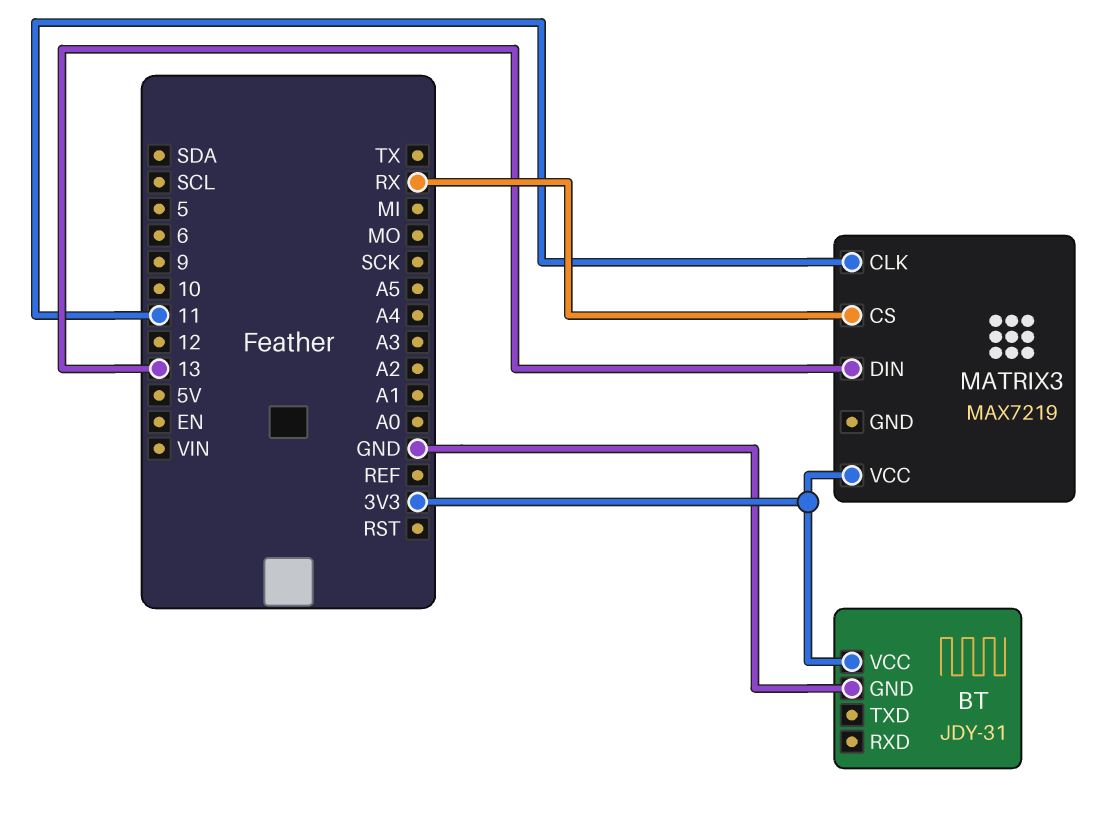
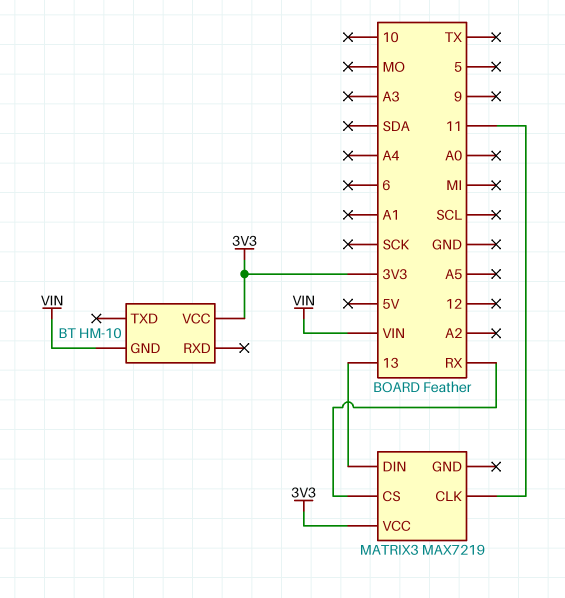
BT: JDY-31 -> HM-10
BT pin GND: GND -> VIN

